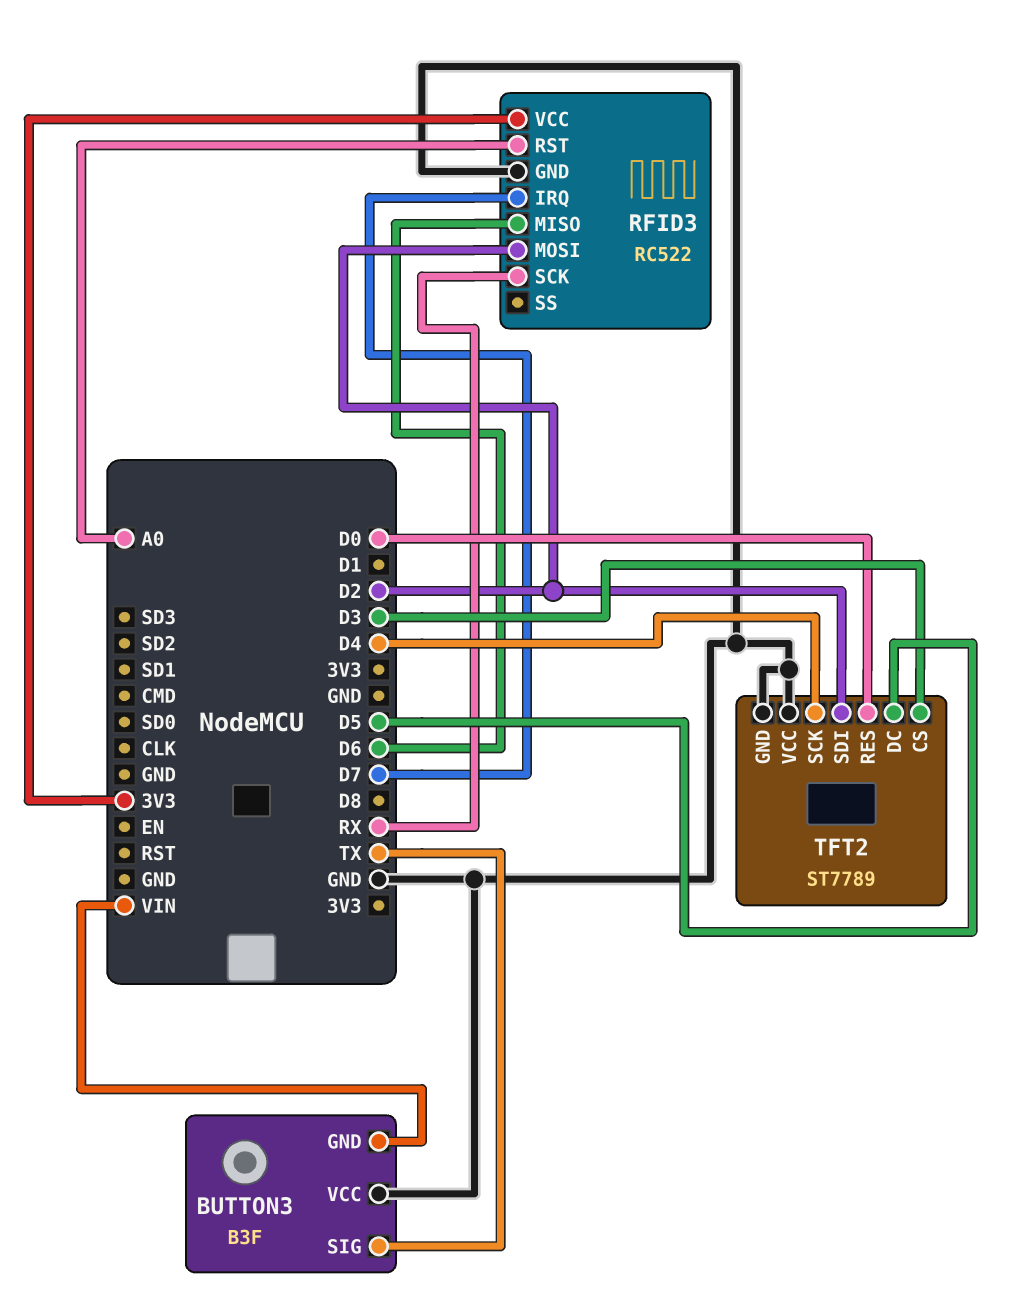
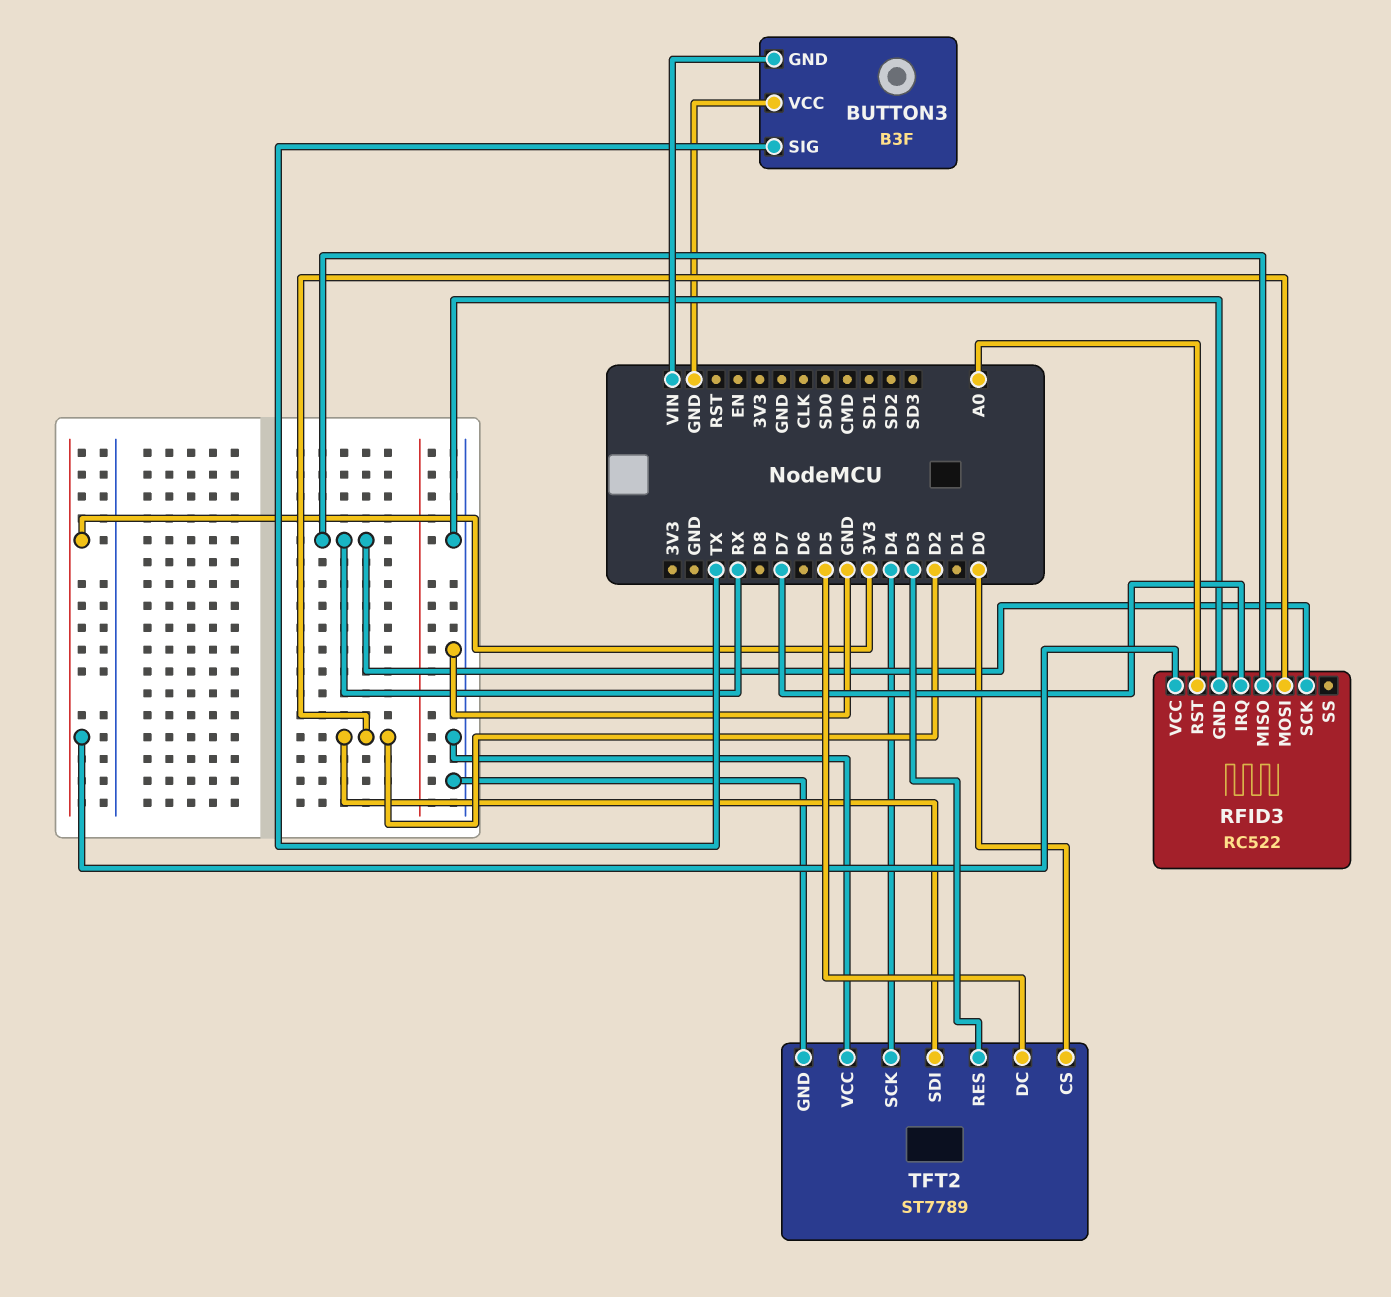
RFID3 pin MISO: D6 -> RX
TFT2 pin CS: D3 -> D0
TFT2 pin RES: D0 -> D3

